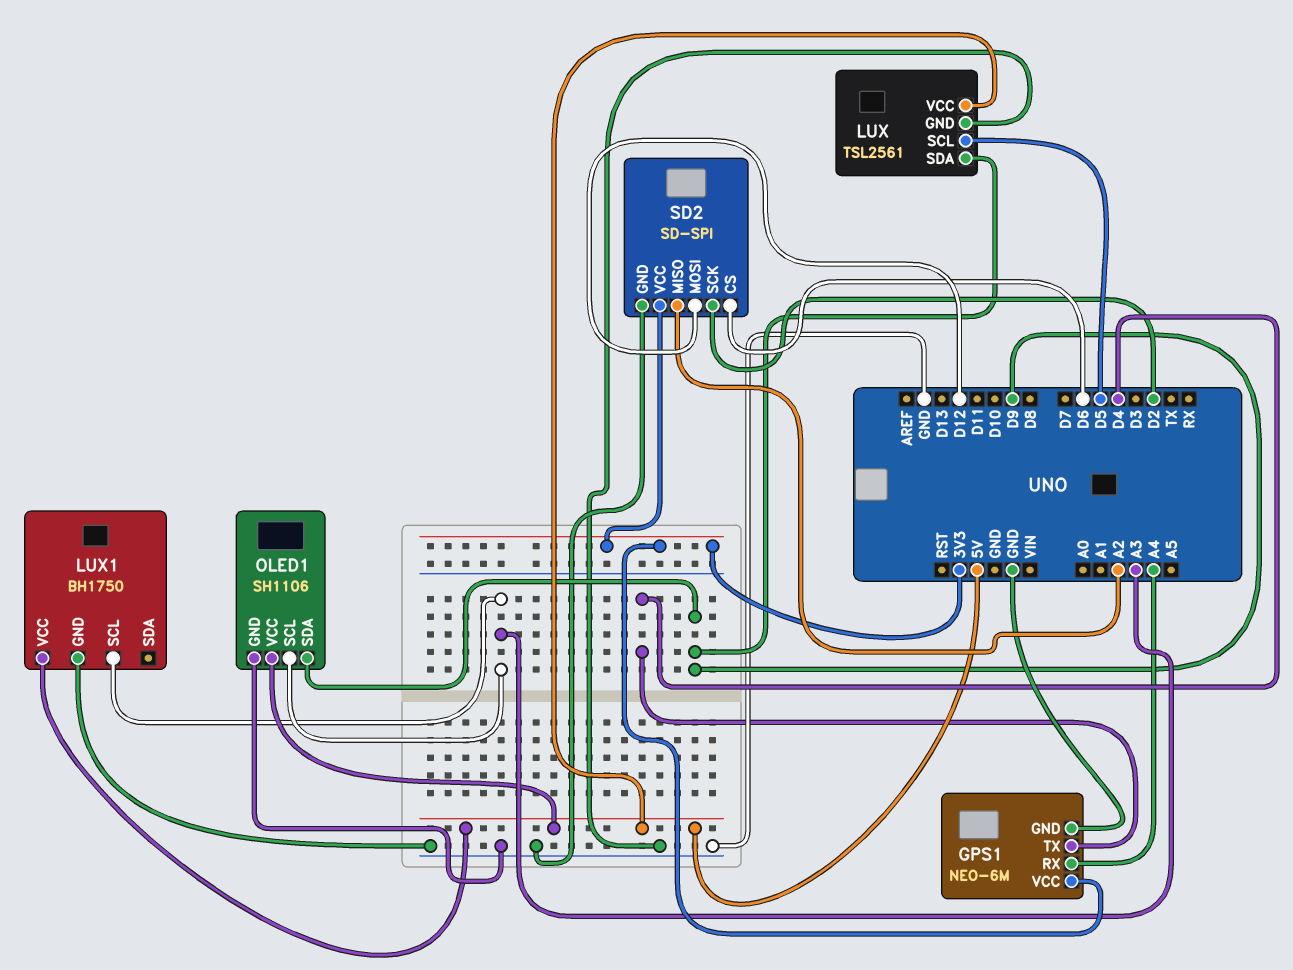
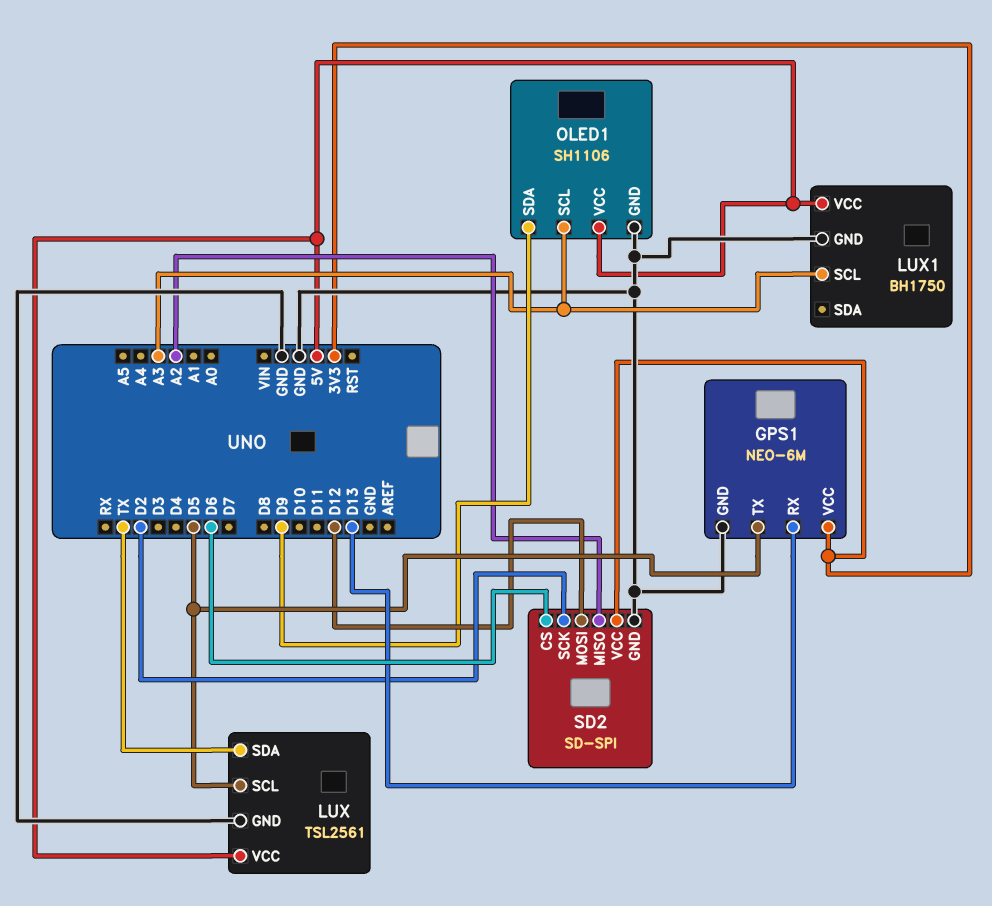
GPS1 pin RX: A4 -> D13
GPS1 pin TX: D4 -> D5
LUX pin SDA: D9 -> TX

